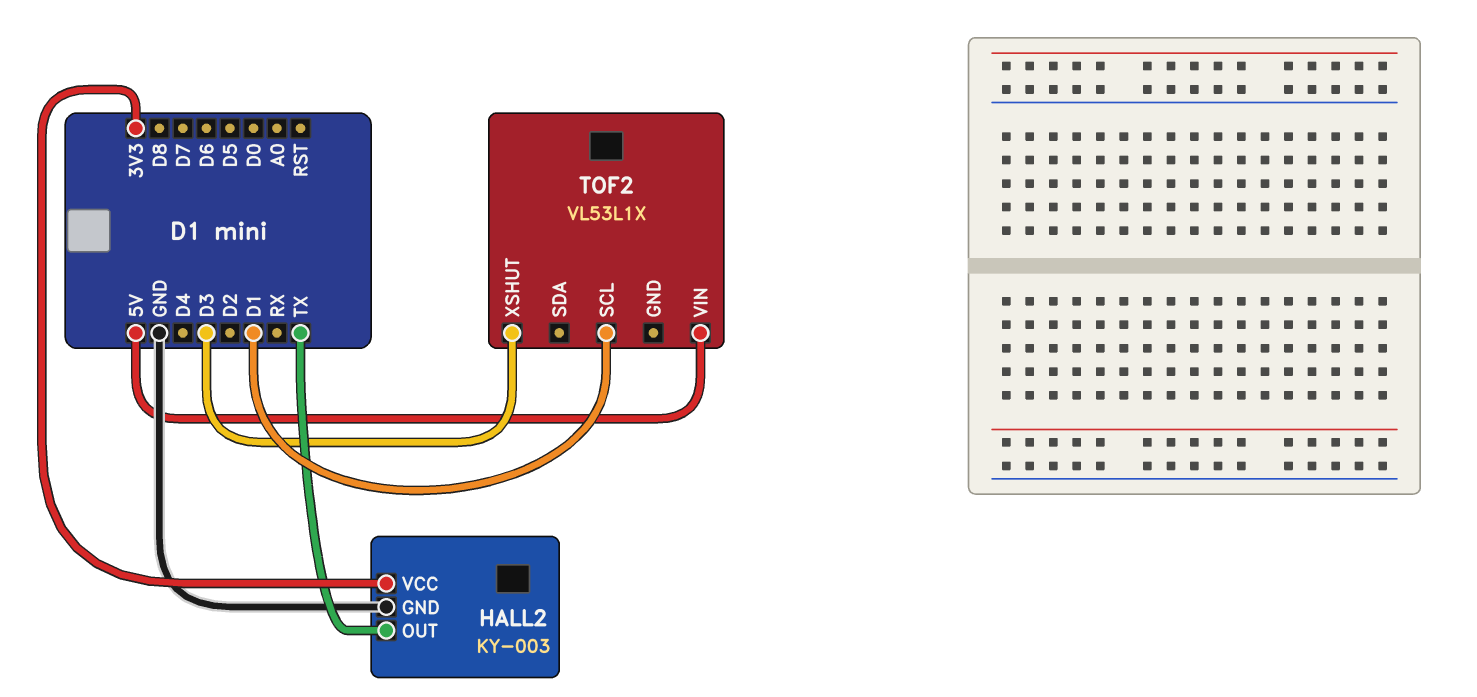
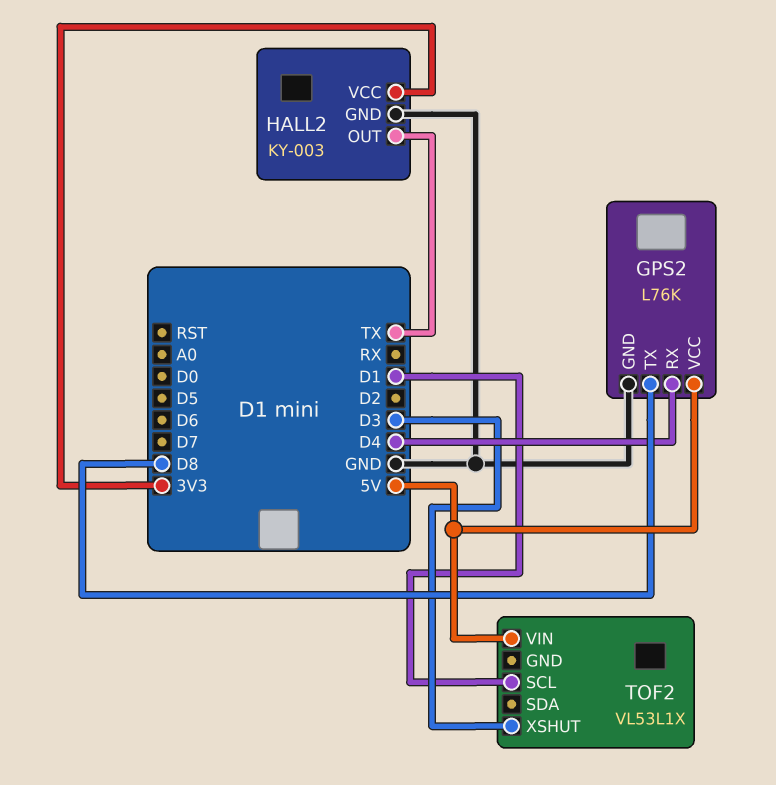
GPS2: none -> L76K
GPS2 pin GND: none -> GND
GPS2 pin RX: none -> D4
GPS2 pin TX: none -> D8
GPS2 pin VCC: none -> 5V

